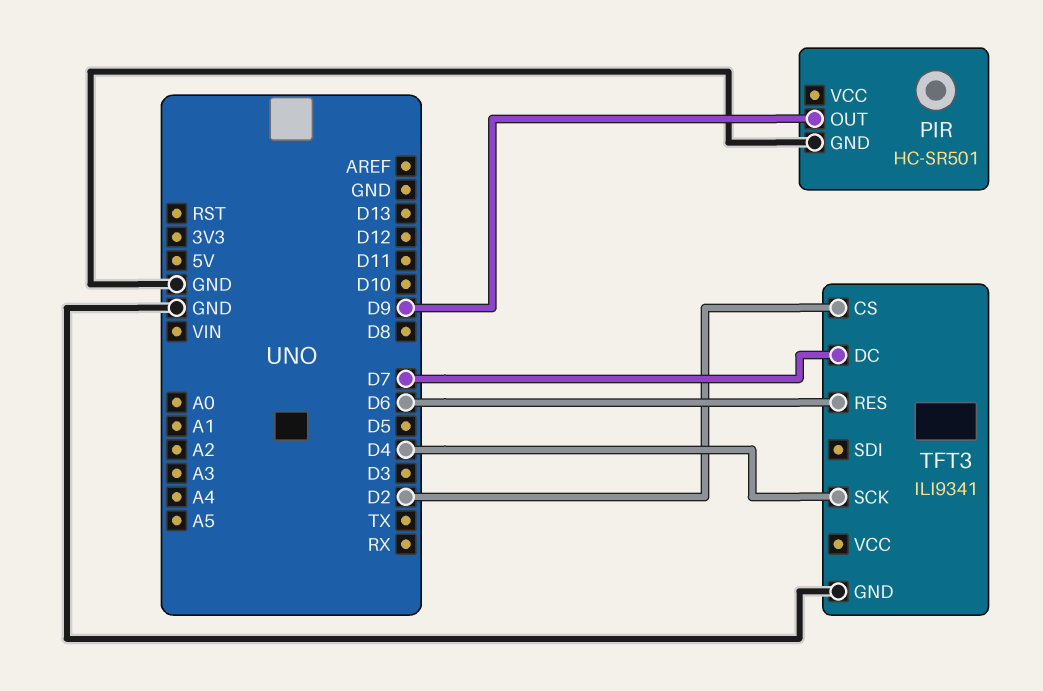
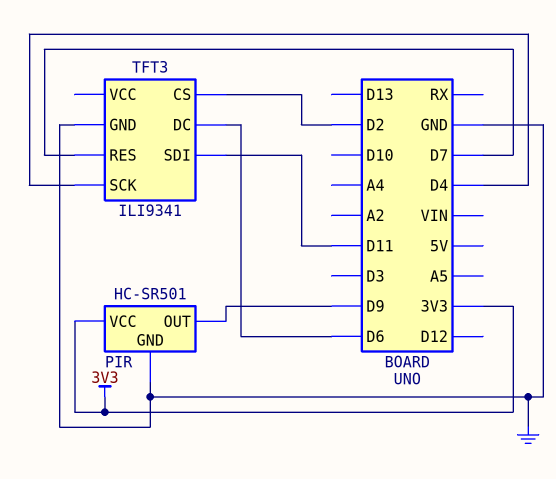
PIR pin VCC: none -> 3V3
TFT3 pin DC: D7 -> D6
TFT3 pin RES: D6 -> D7
TFT3 pin SDI: none -> D11

